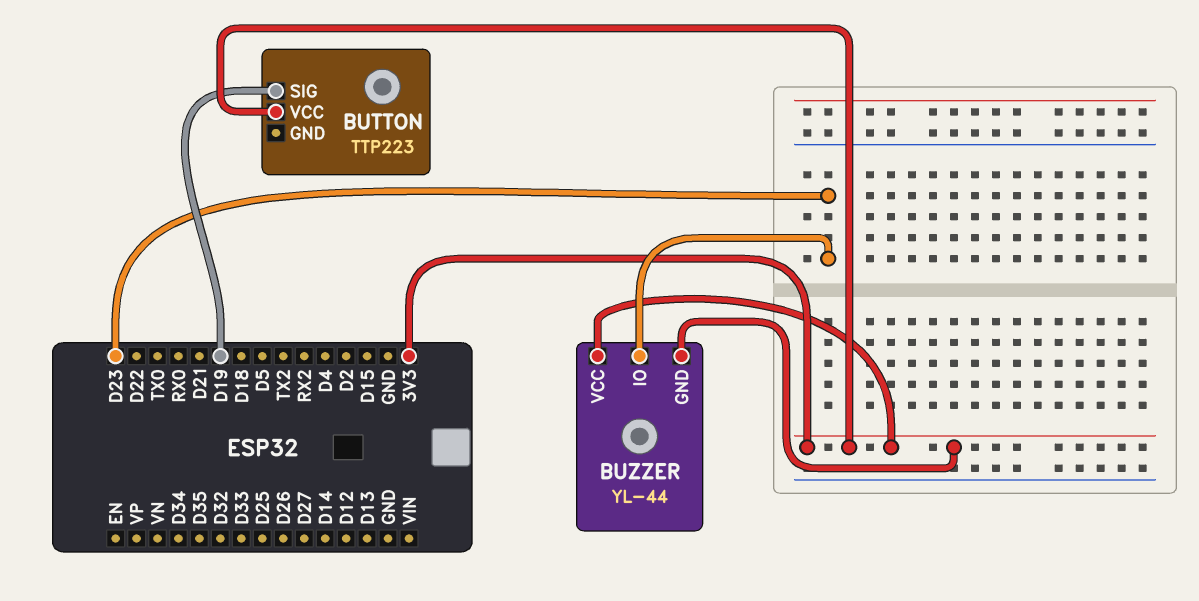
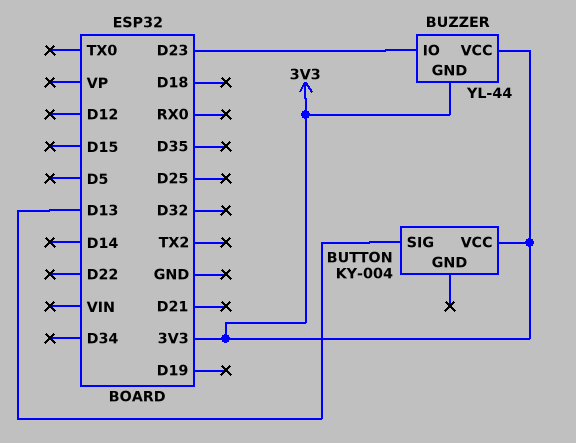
BUTTON: TTP223 -> KY-004
BUTTON pin SIG: D19 -> D13

